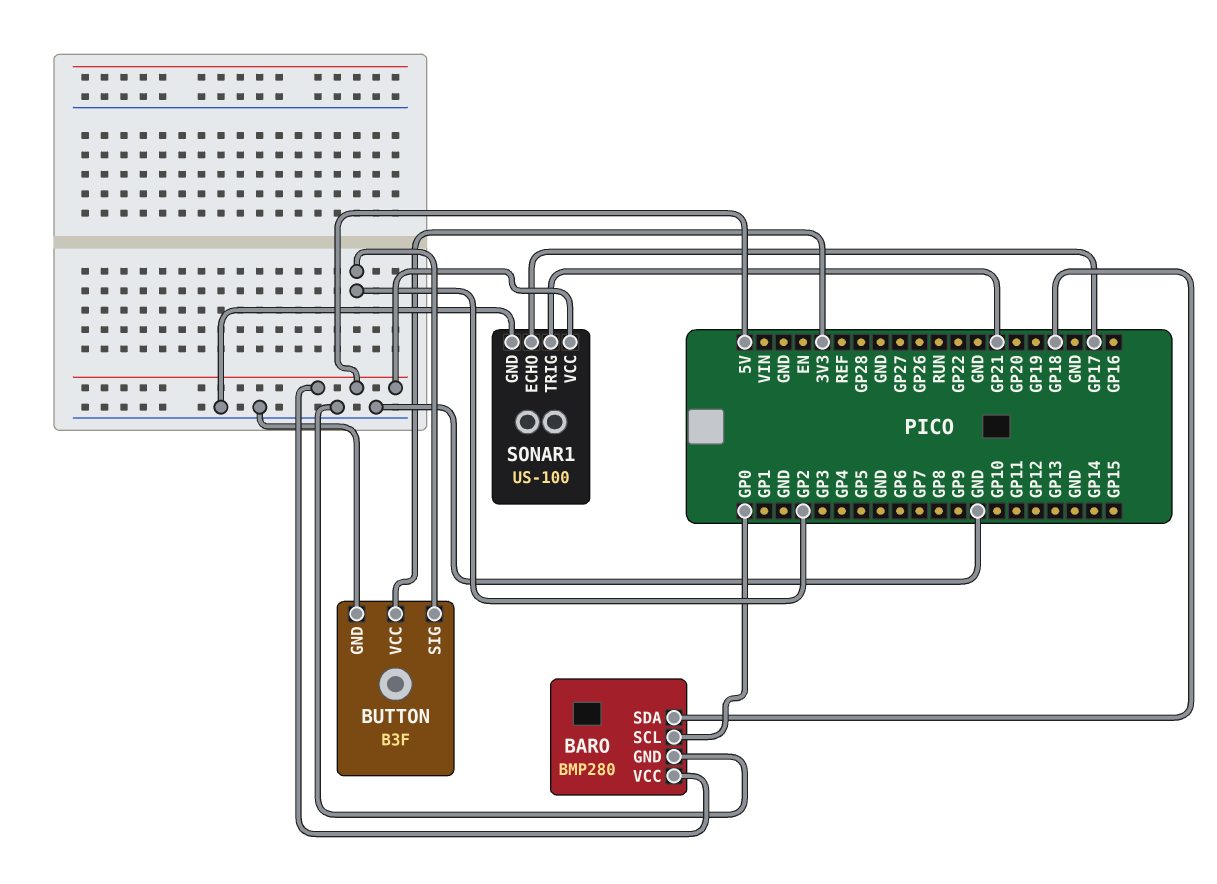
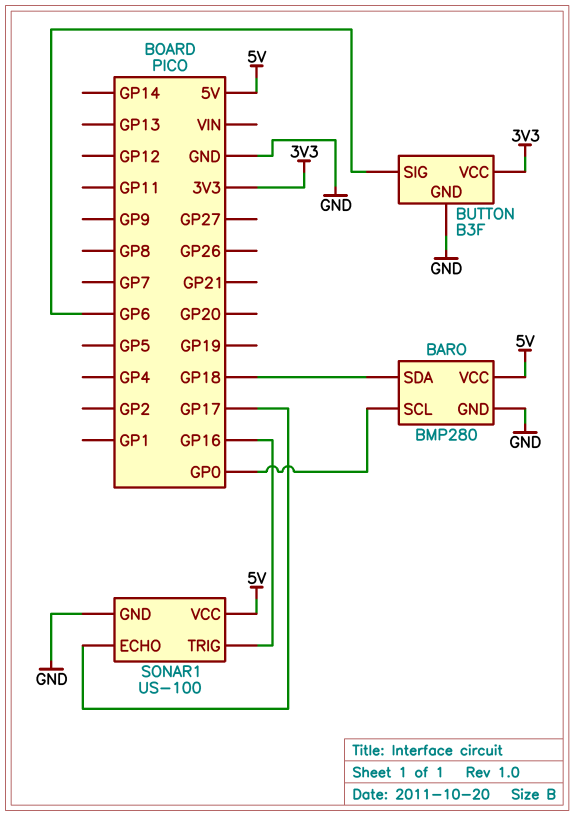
BUTTON pin SIG: GP2 -> GP6
SONAR1 pin TRIG: GP21 -> GP16

